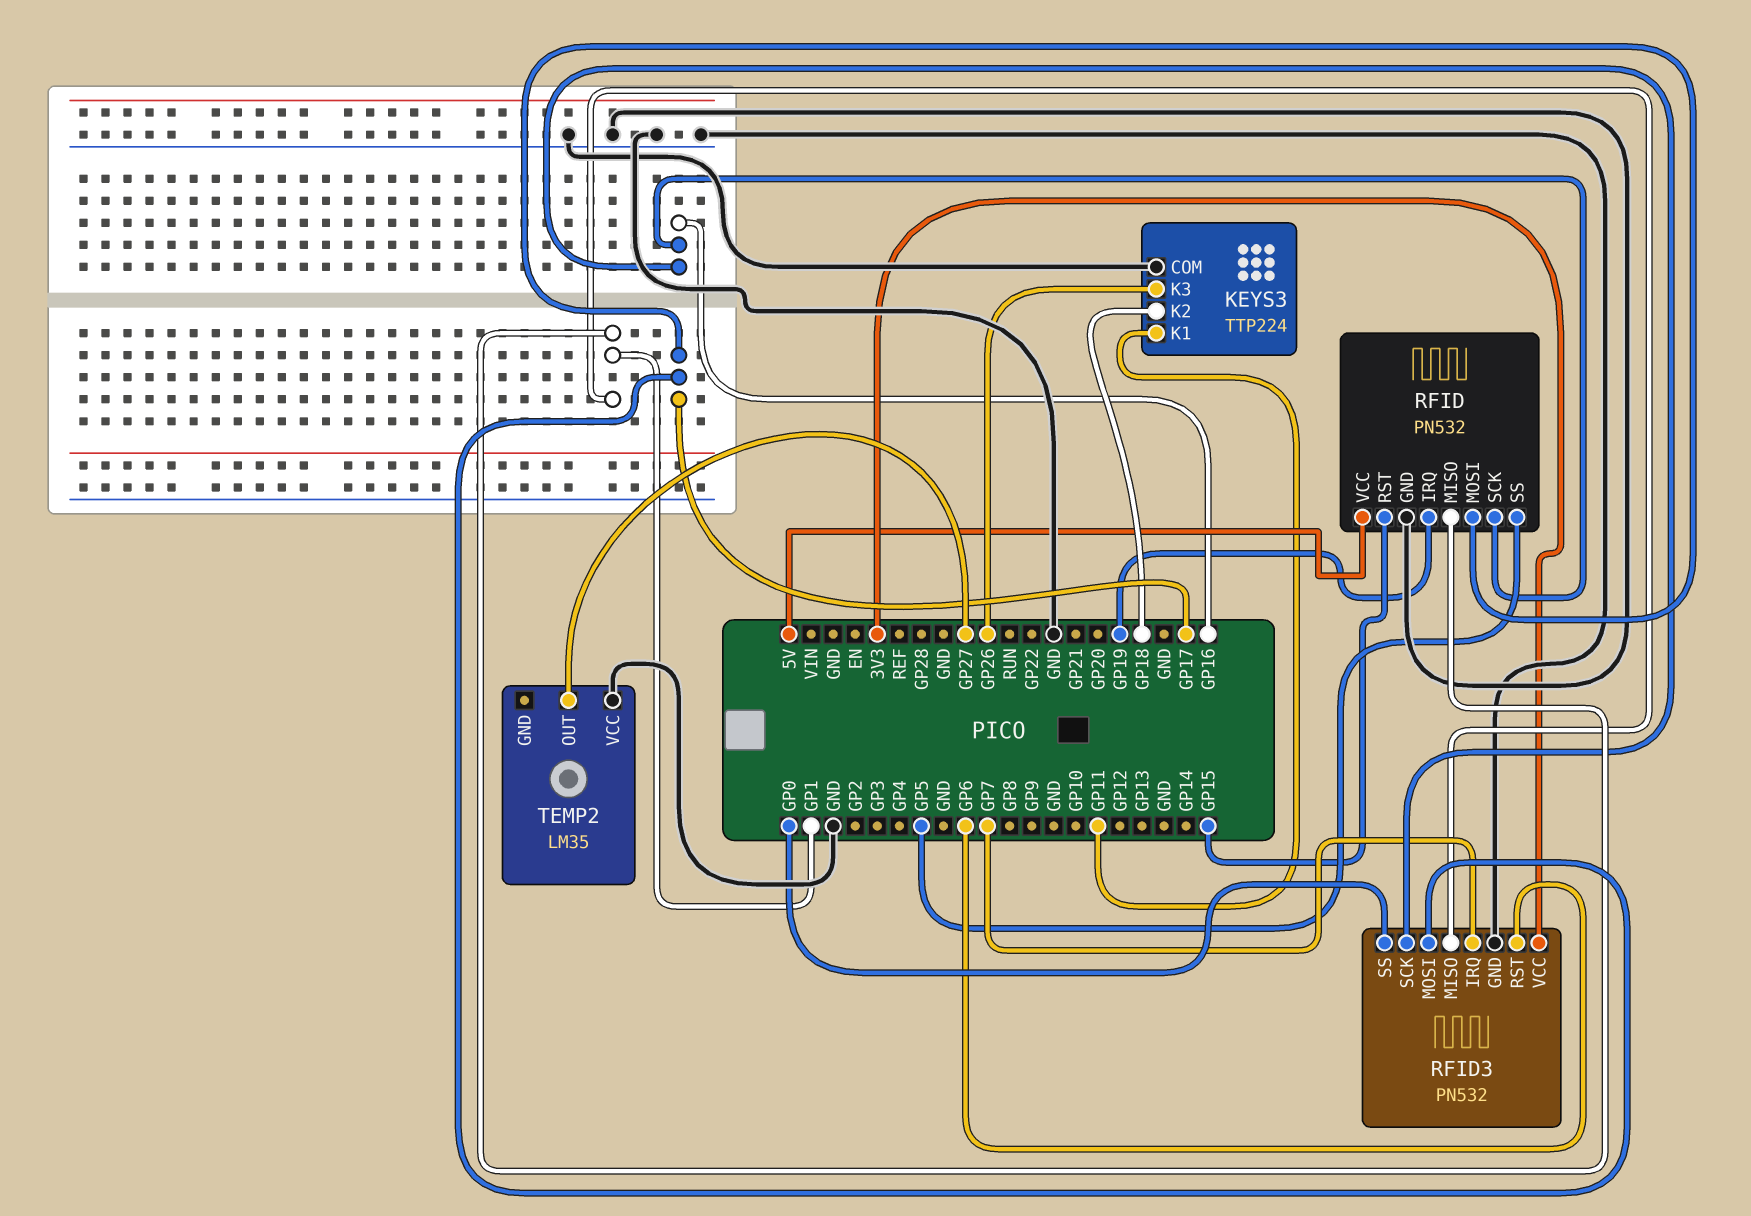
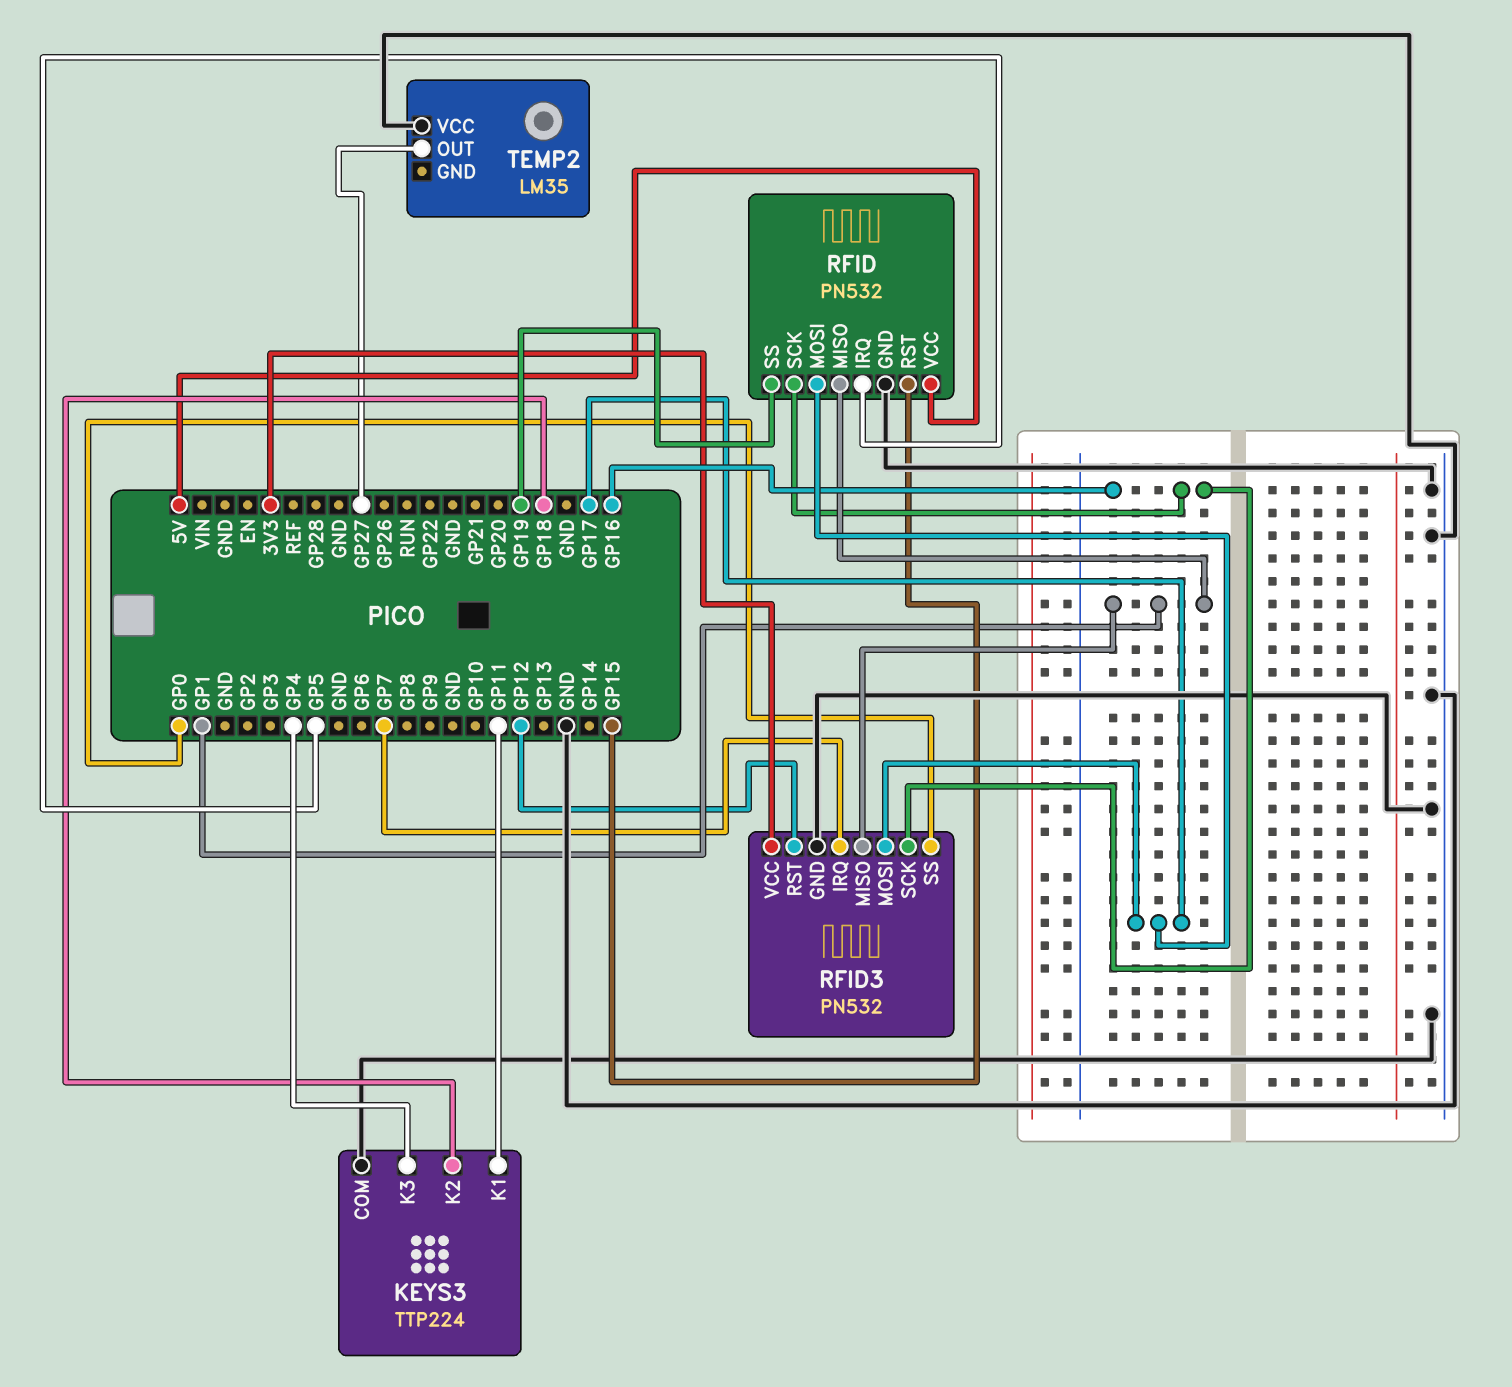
KEYS3 pin K3: GP26 -> GP4
RFID pin IRQ: GP19 -> GP5
RFID pin SS: GP5 -> GP19
RFID3 pin RST: GP6 -> GP12

